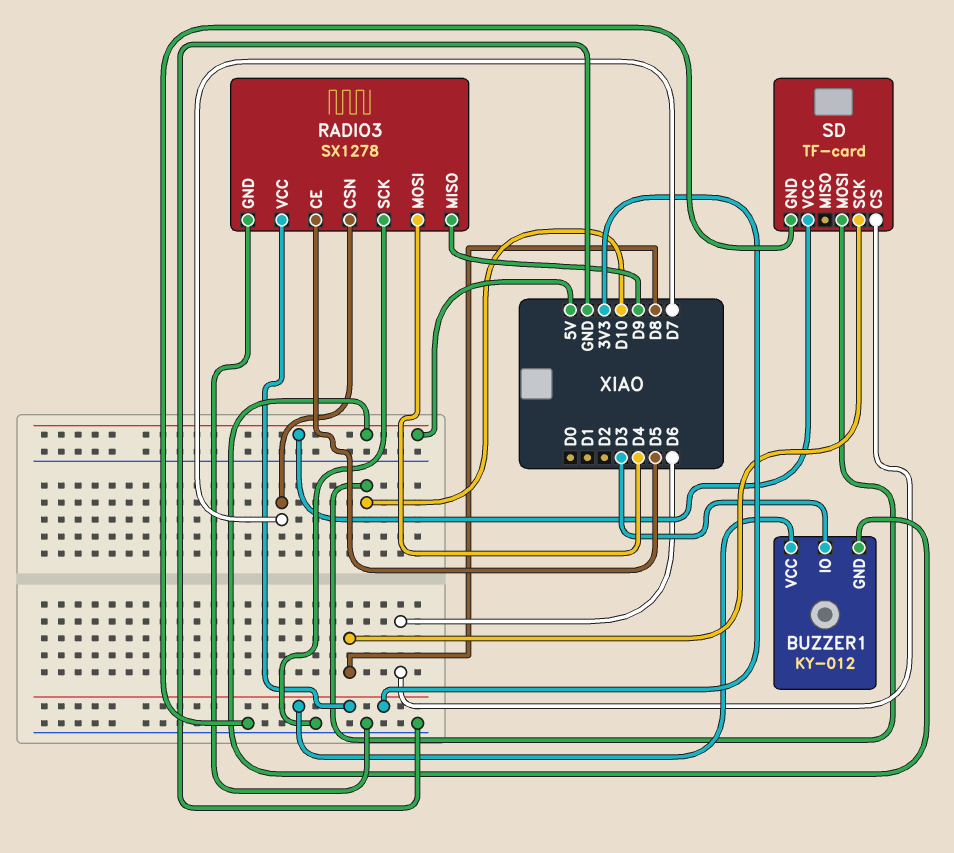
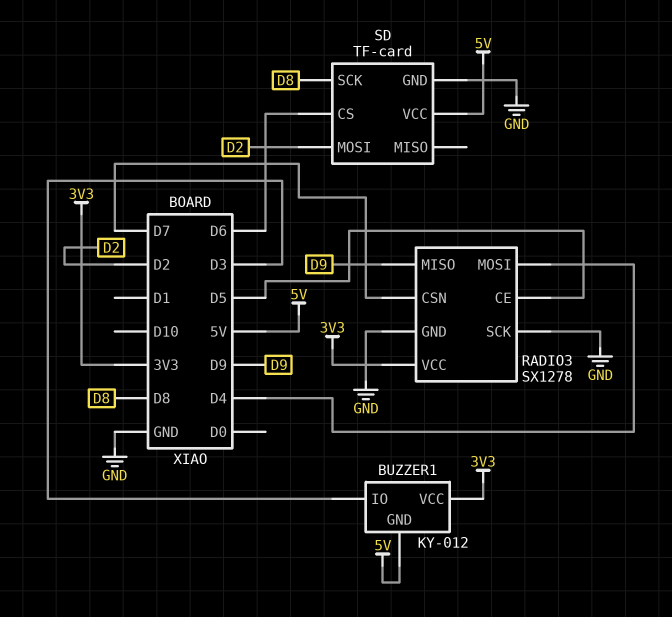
SD pin MOSI: D10 -> D2

